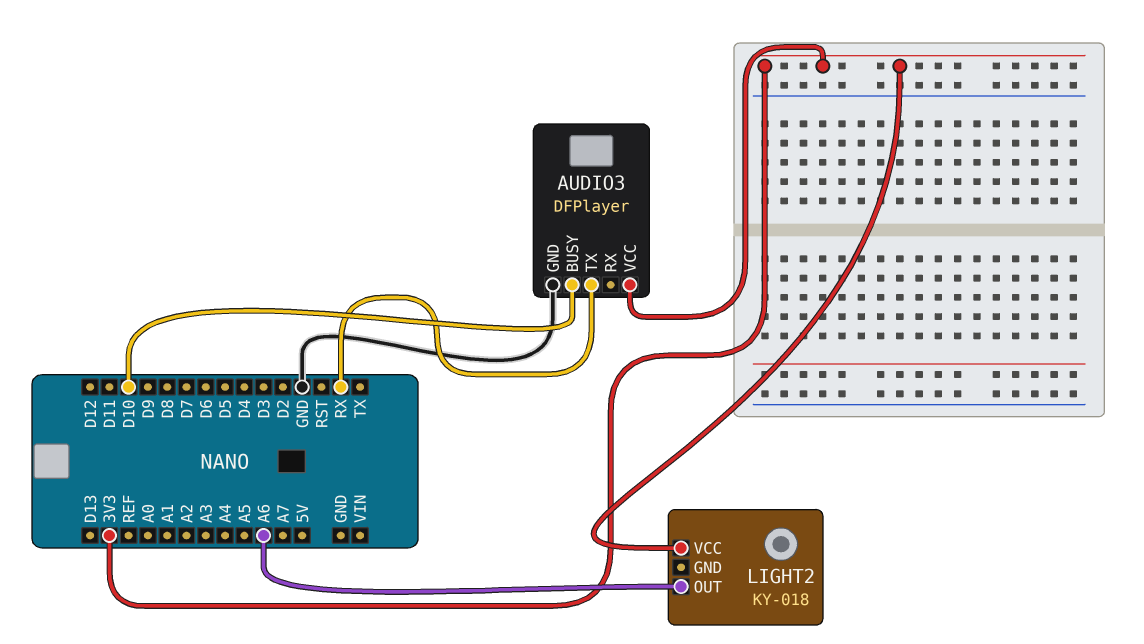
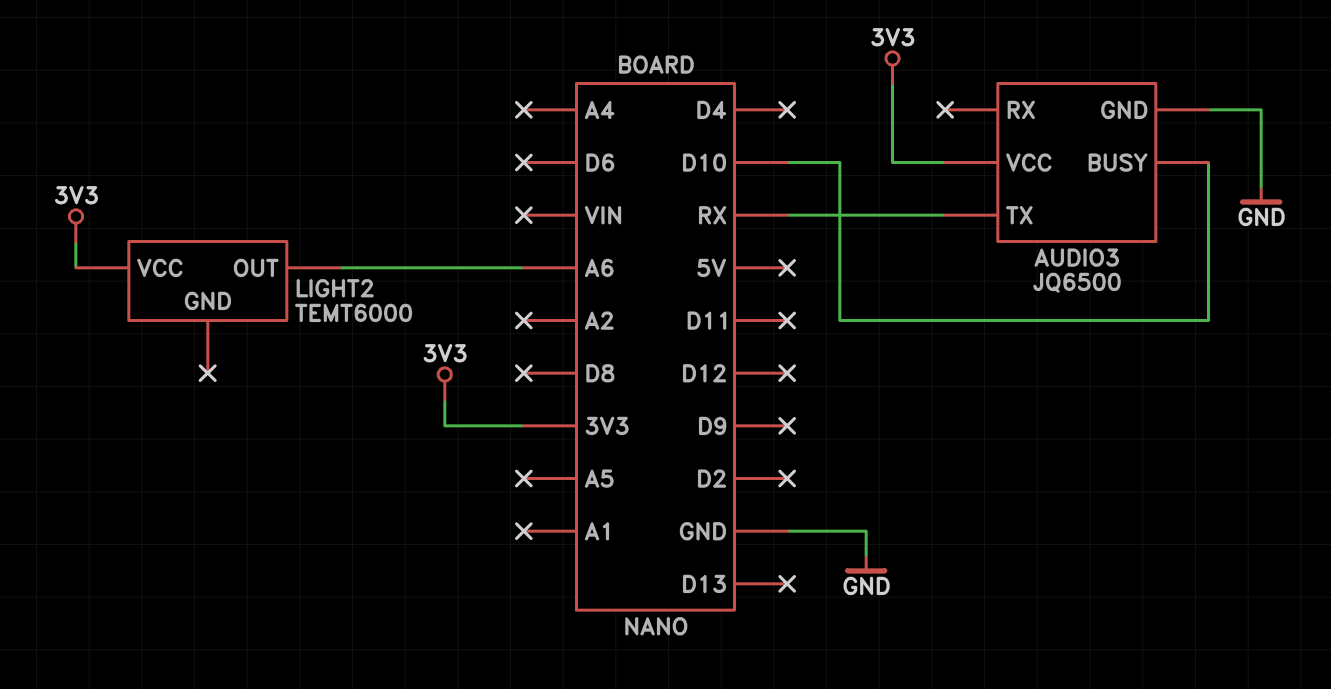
AUDIO3: DFPlayer -> JQ6500
LIGHT2: KY-018 -> TEMT6000

